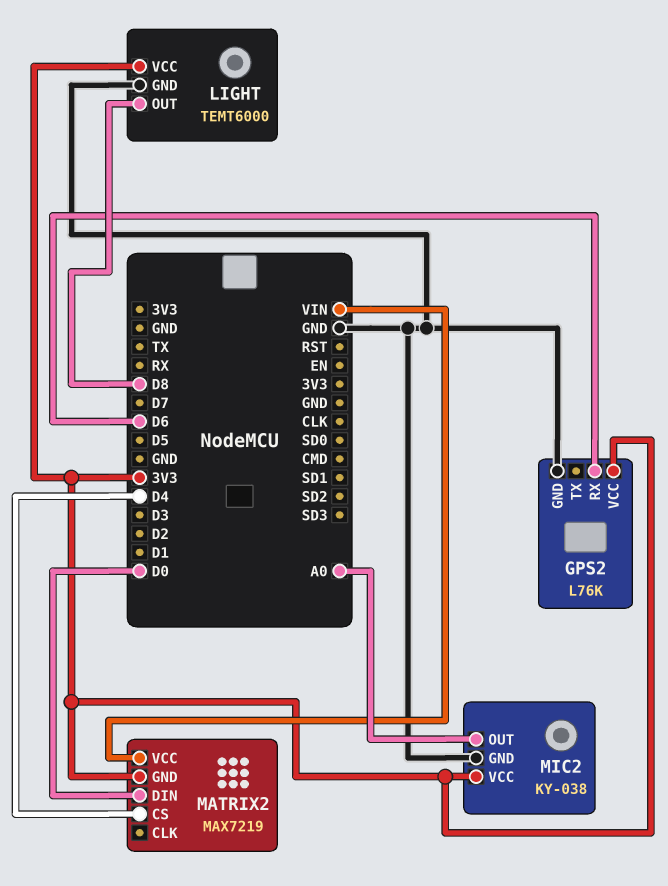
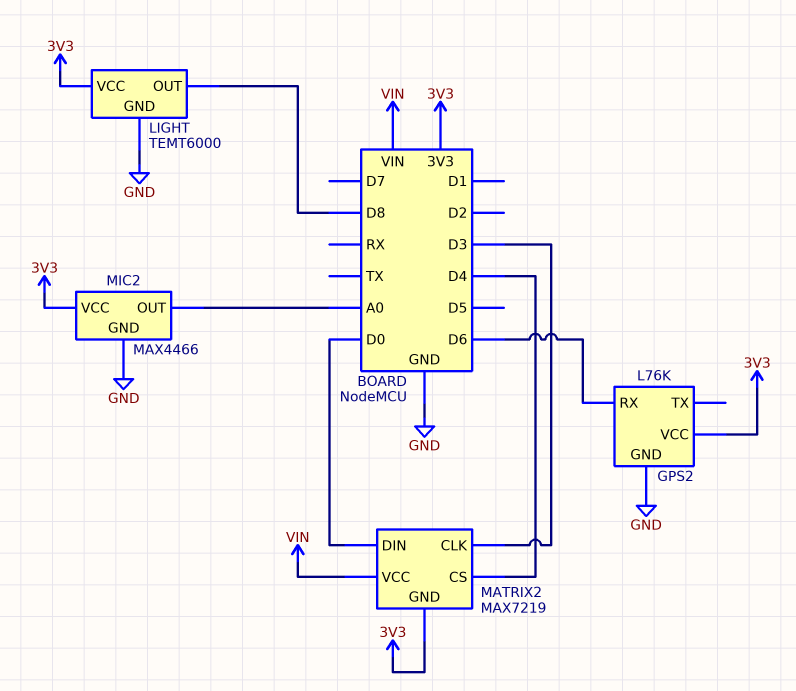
MATRIX2 pin CLK: none -> D3
MIC2: KY-038 -> MAX4466

